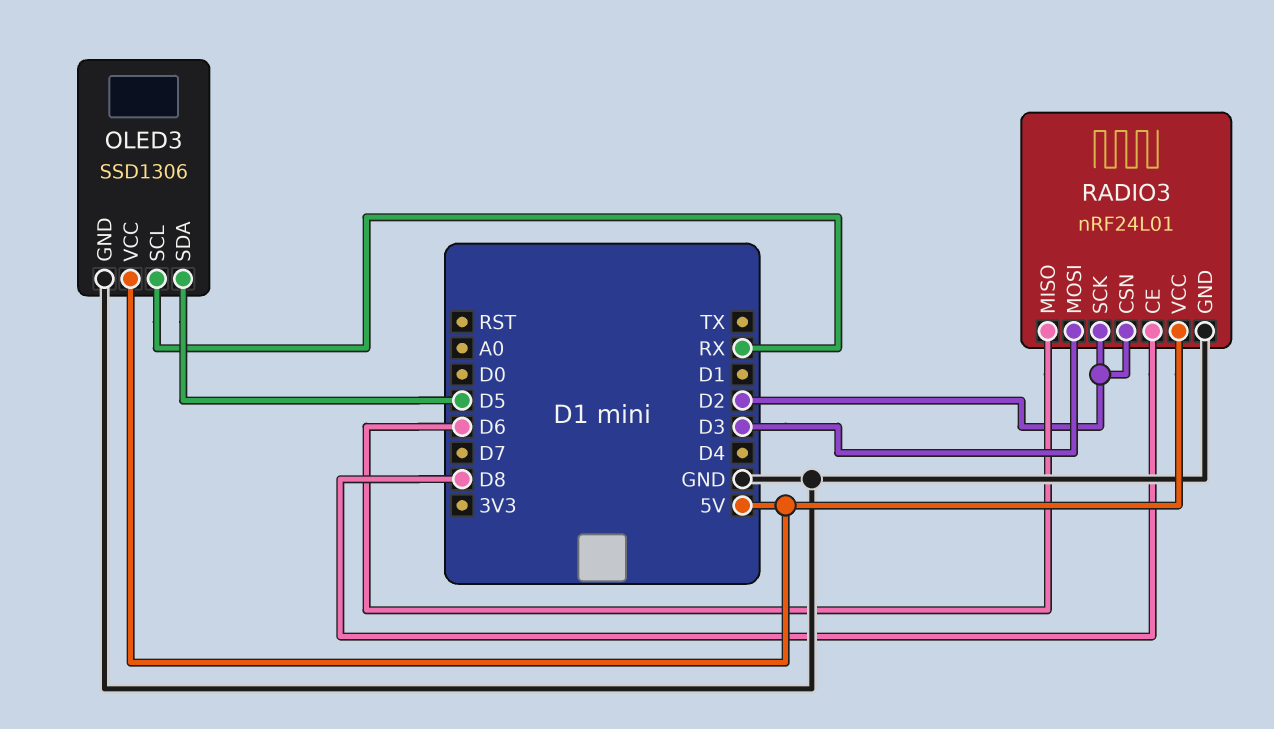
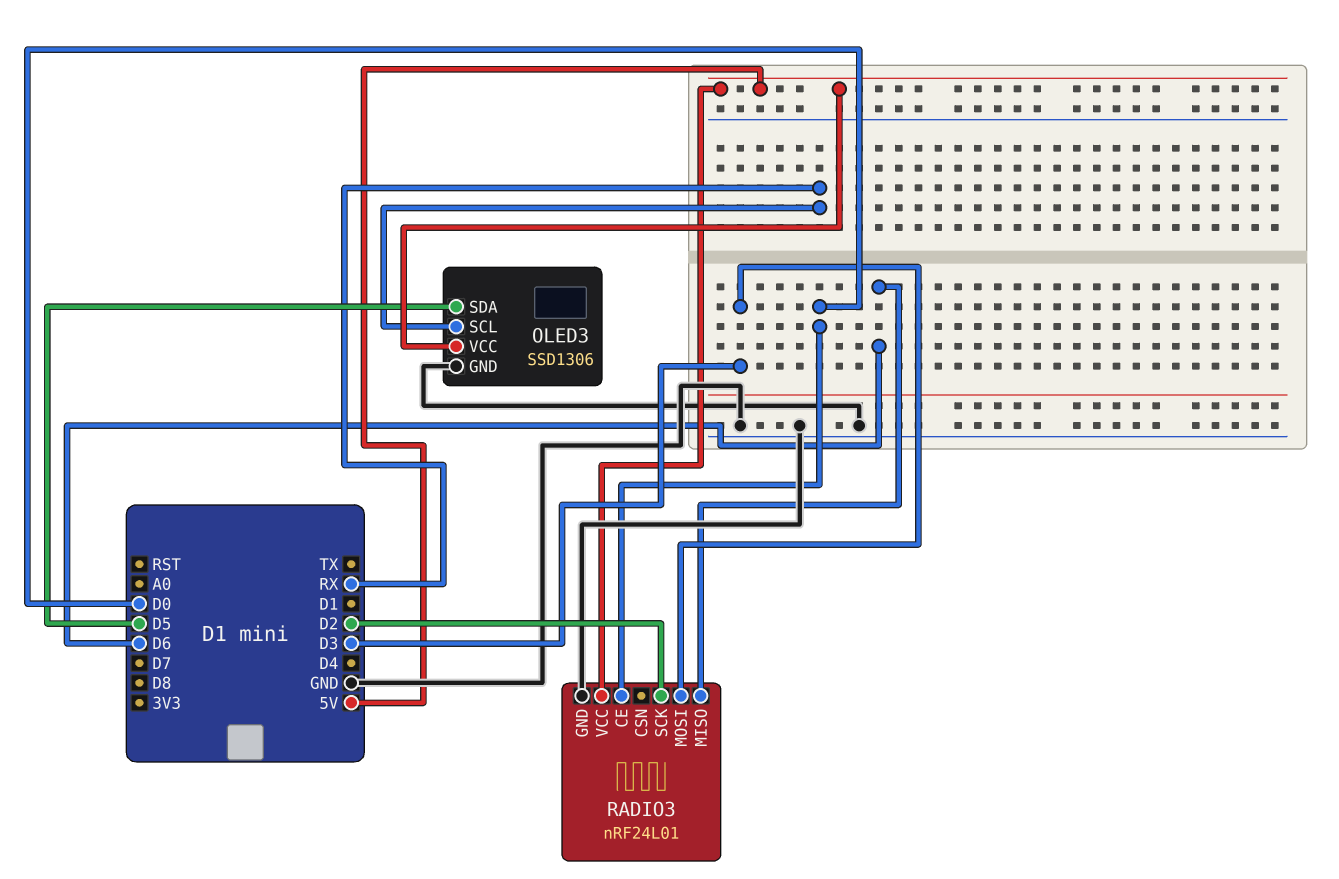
RADIO3 pin CE: D8 -> D0
RADIO3 pin CSN: D2 -> none

